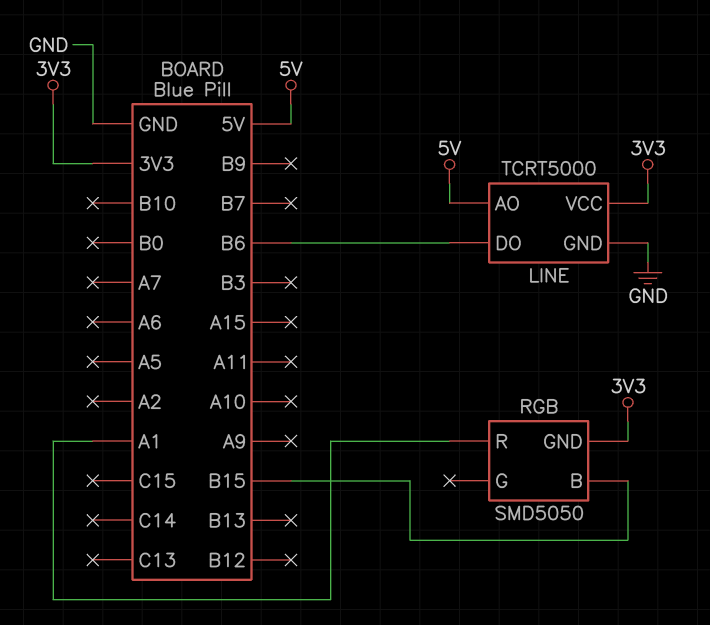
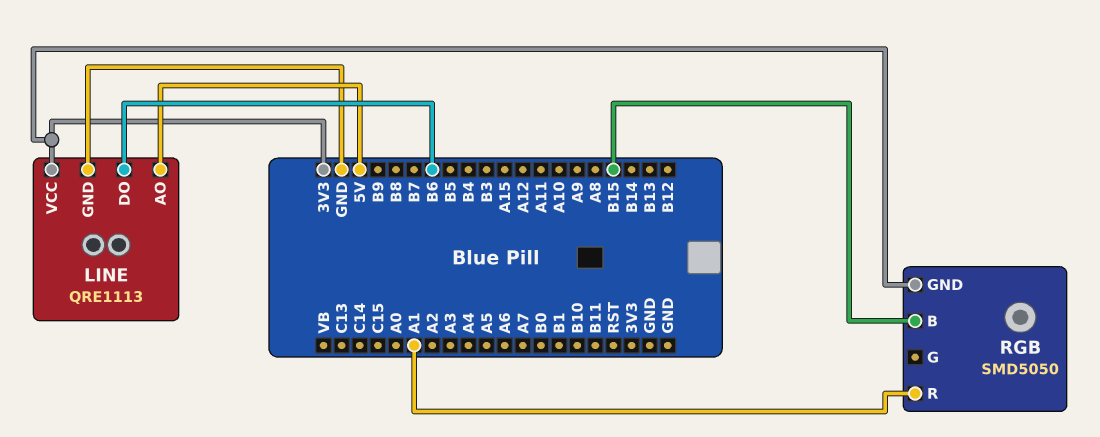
LINE: TCRT5000 -> QRE1113

